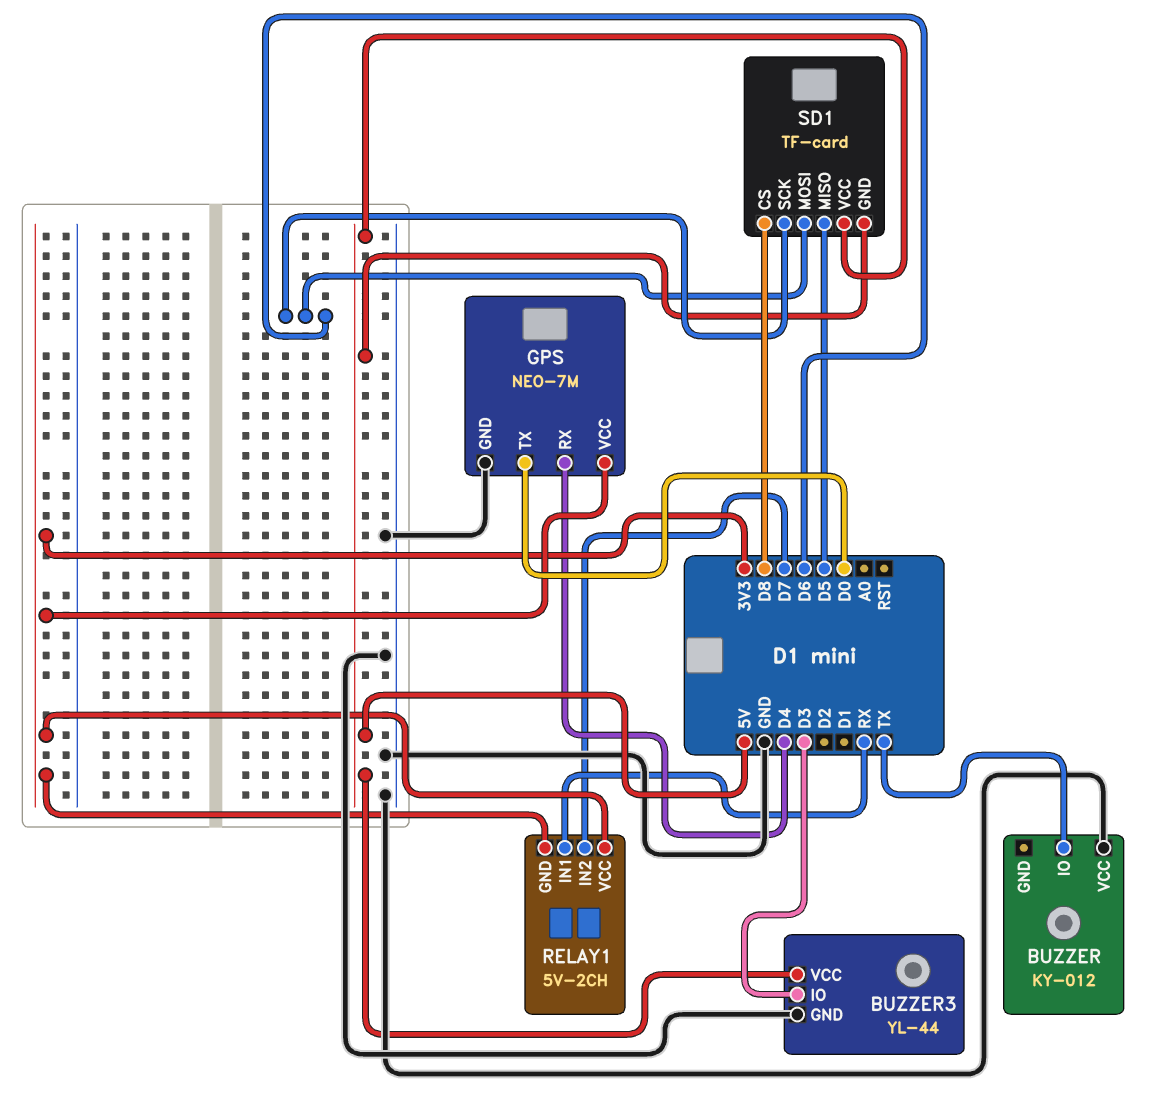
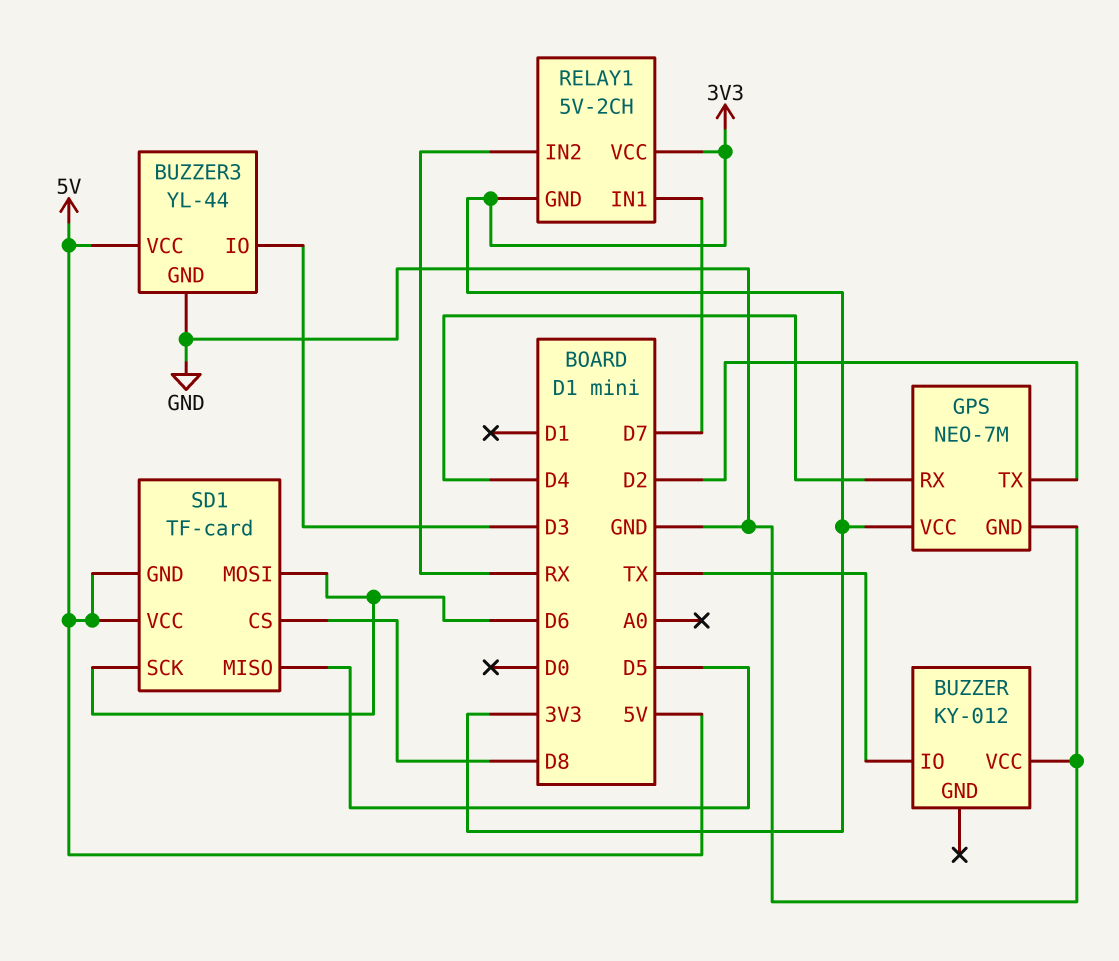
GPS pin TX: D0 -> D2
RELAY1 pin IN1: RX -> D7
RELAY1 pin IN2: D7 -> RX

